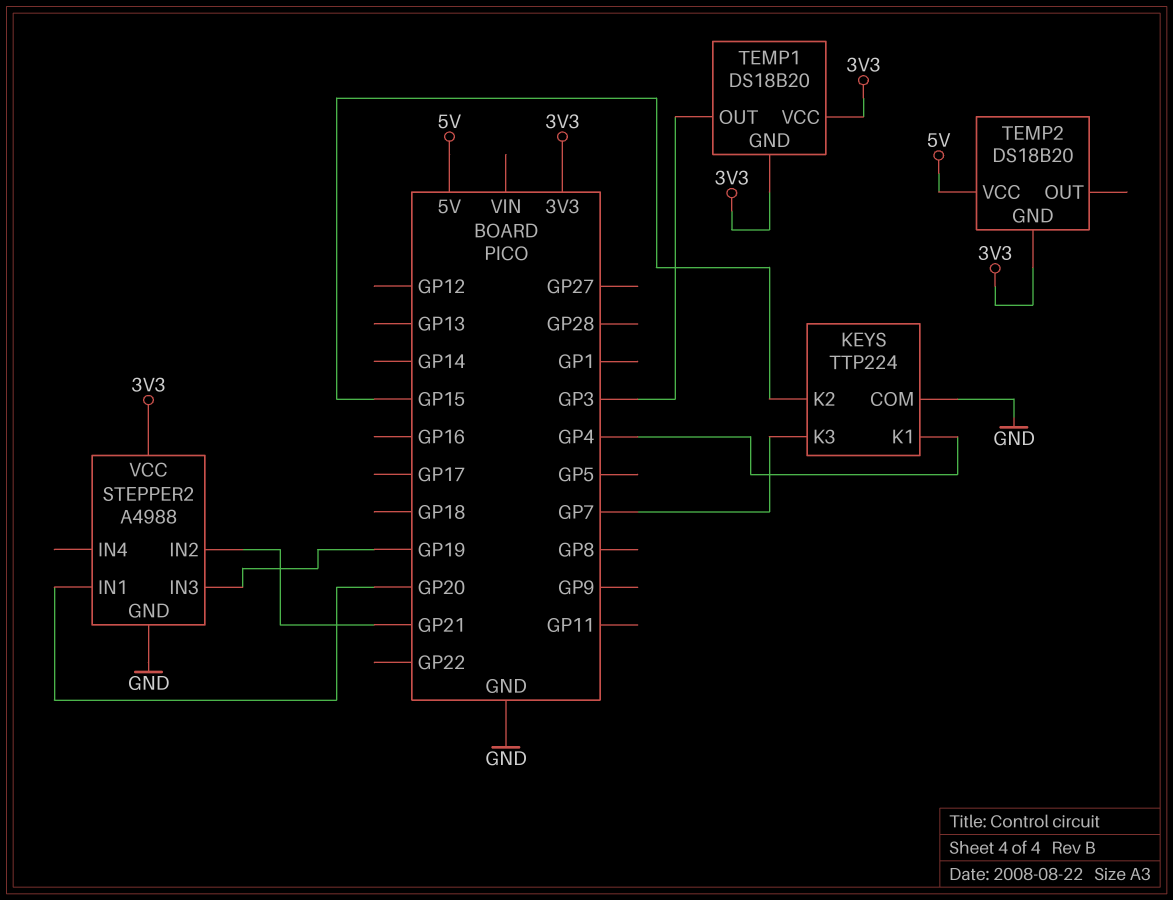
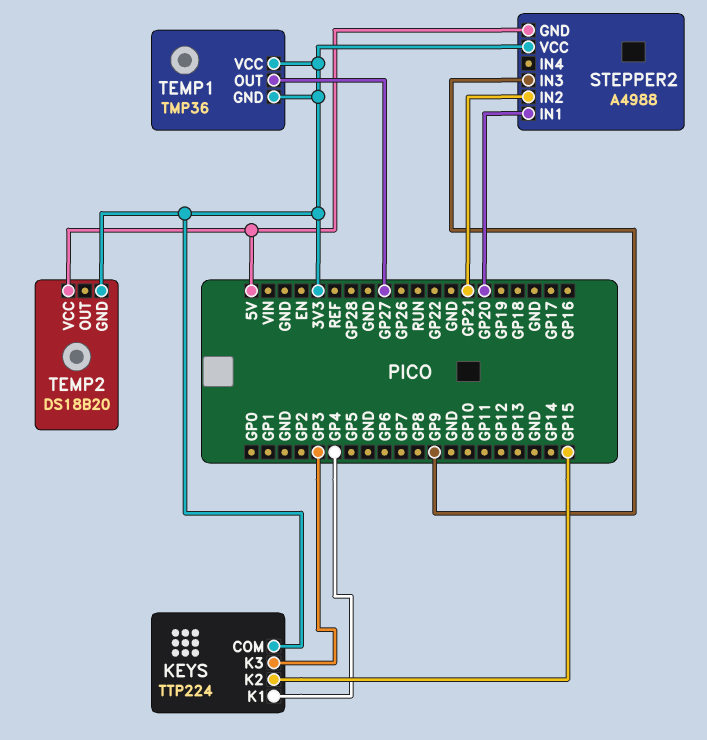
KEYS pin COM: GND -> 3V3
KEYS pin K3: GP7 -> GP3
STEPPER2 pin GND: GND -> 5V
STEPPER2 pin IN3: GP19 -> GP9
TEMP1: DS18B20 -> TMP36
TEMP1 pin OUT: GP3 -> GP27

